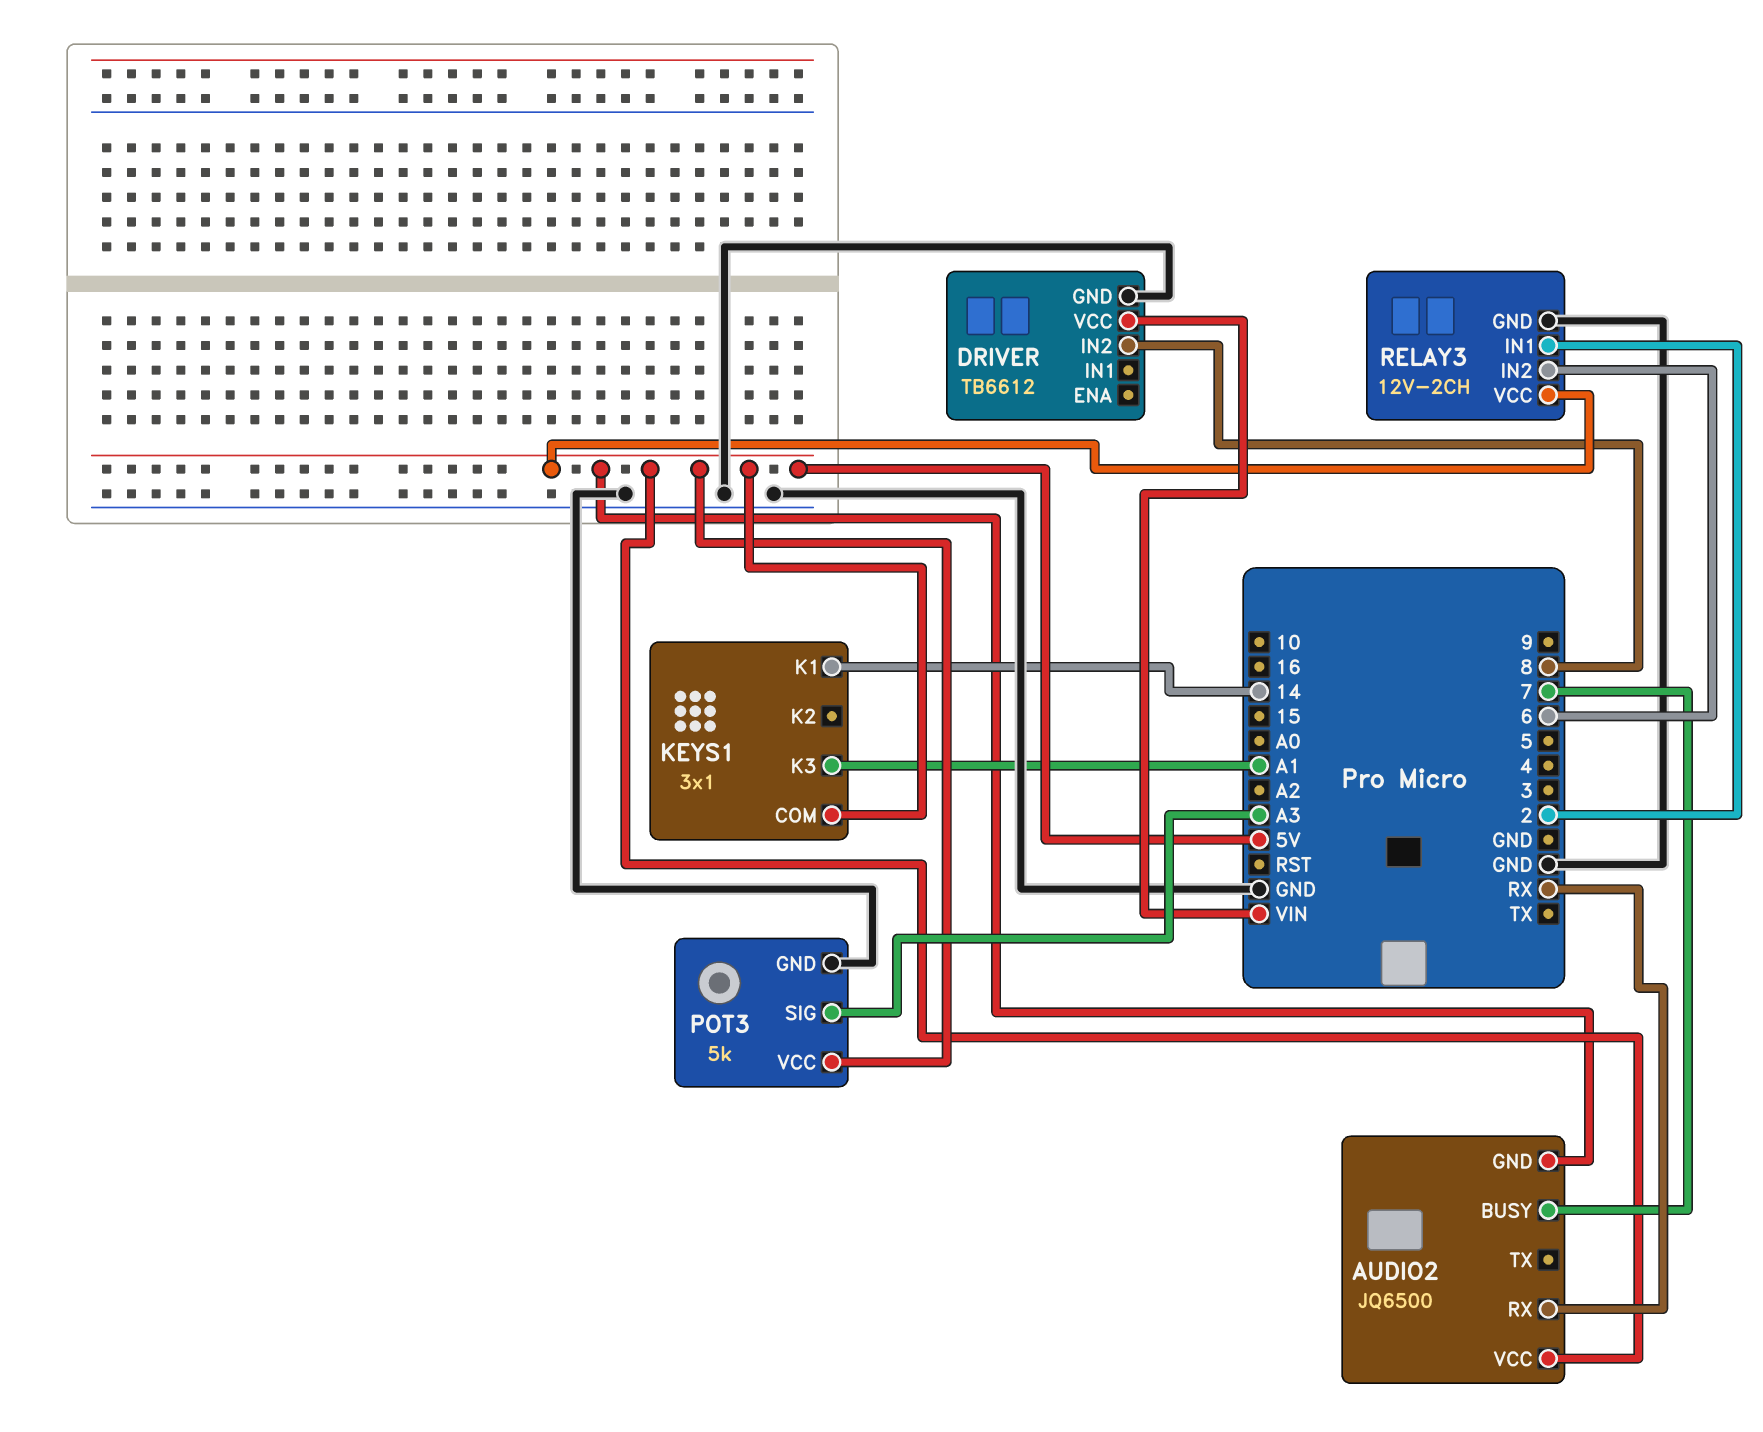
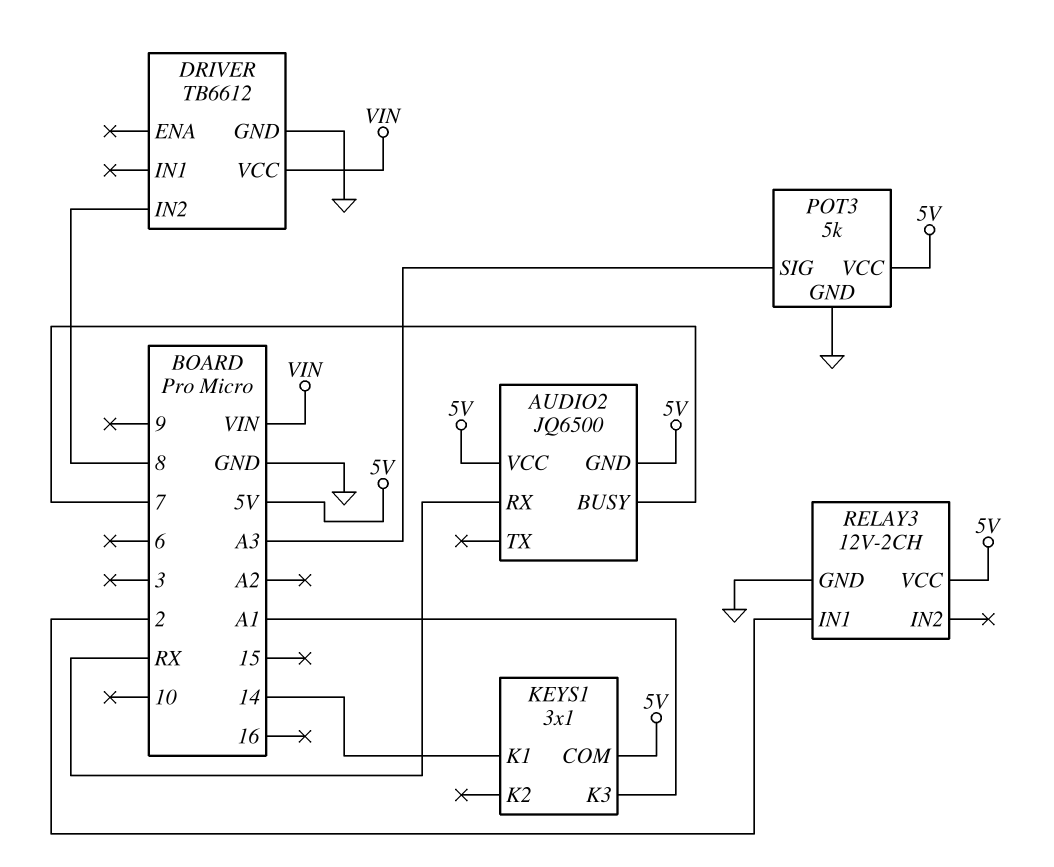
RELAY3 pin IN2: 6 -> none

